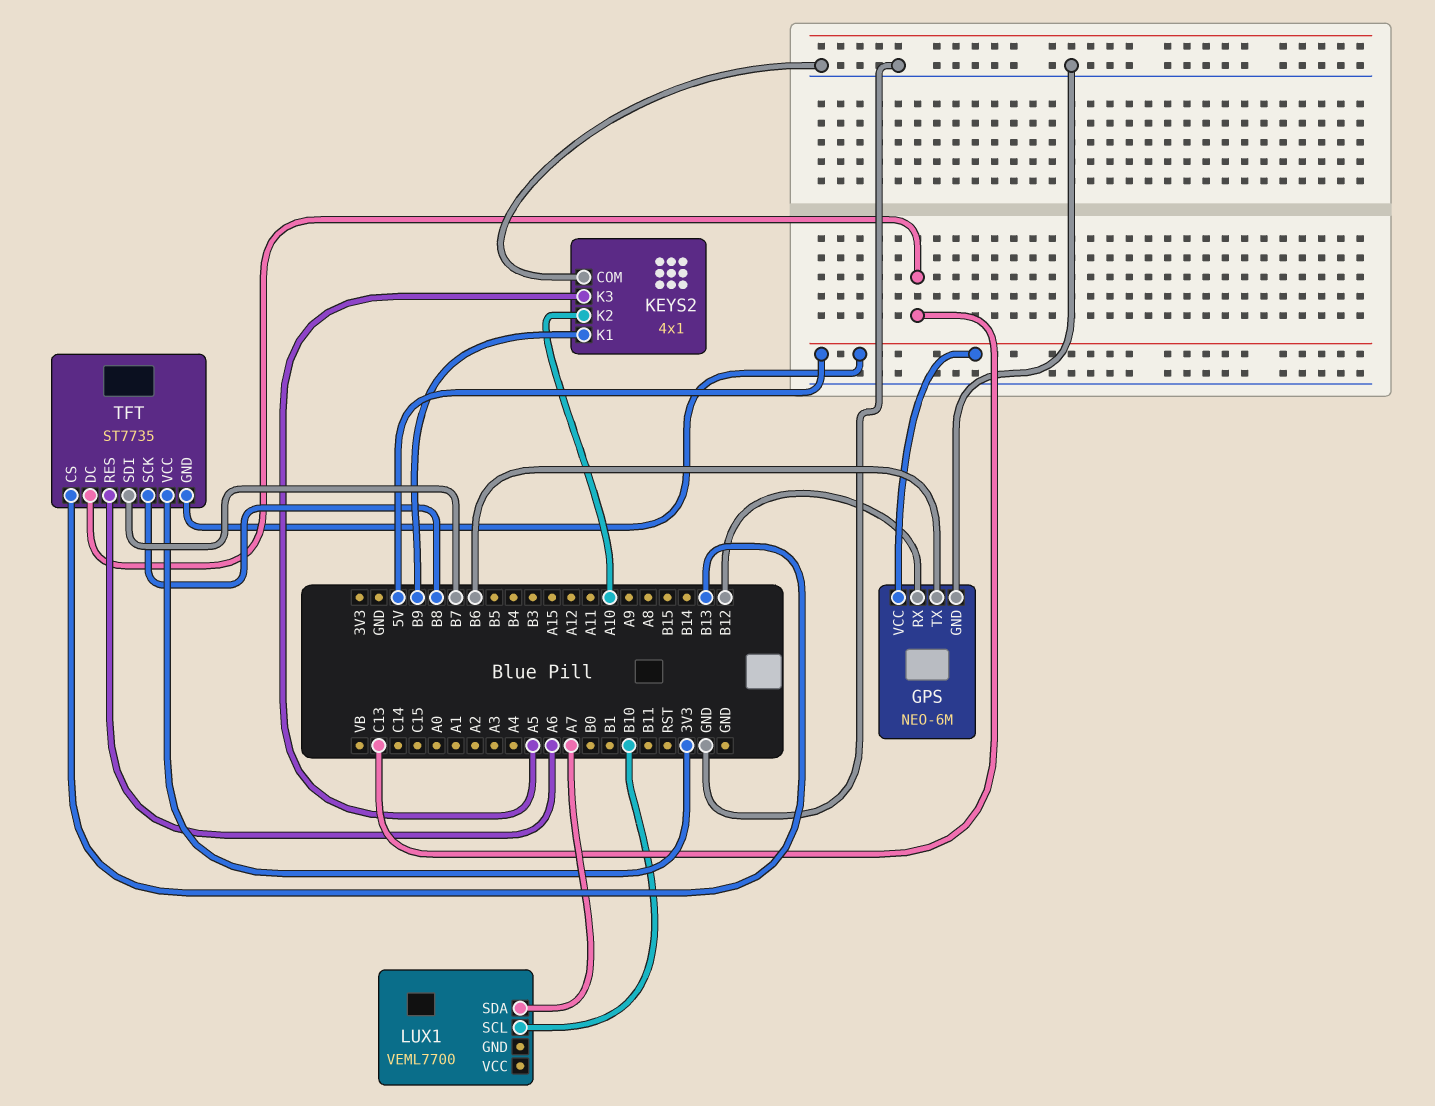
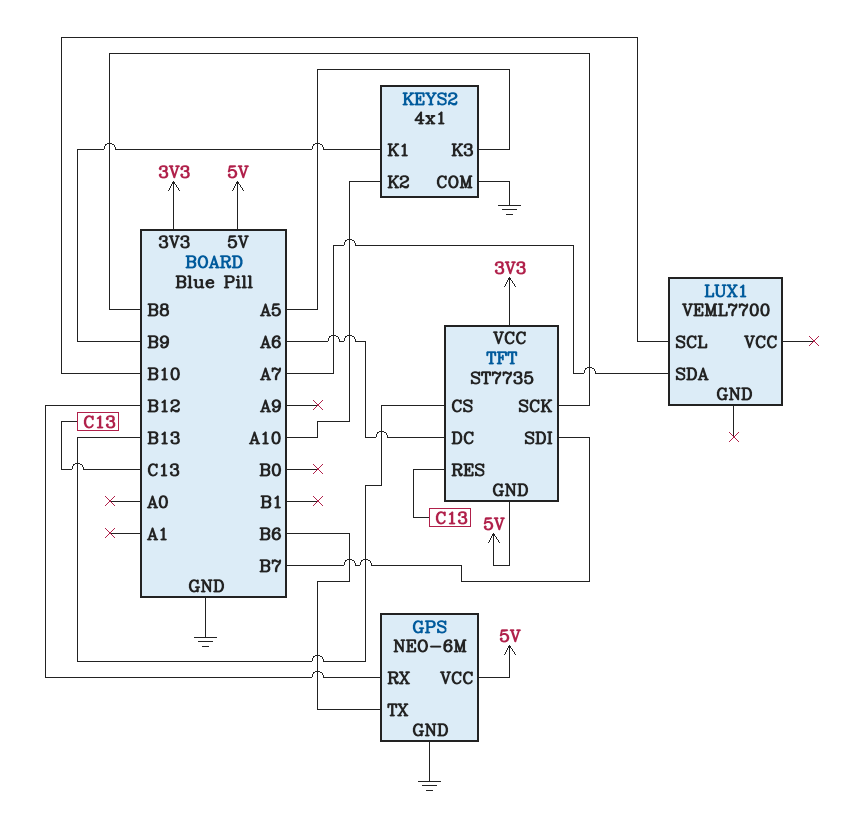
TFT pin DC: C13 -> A6
TFT pin RES: A6 -> C13

